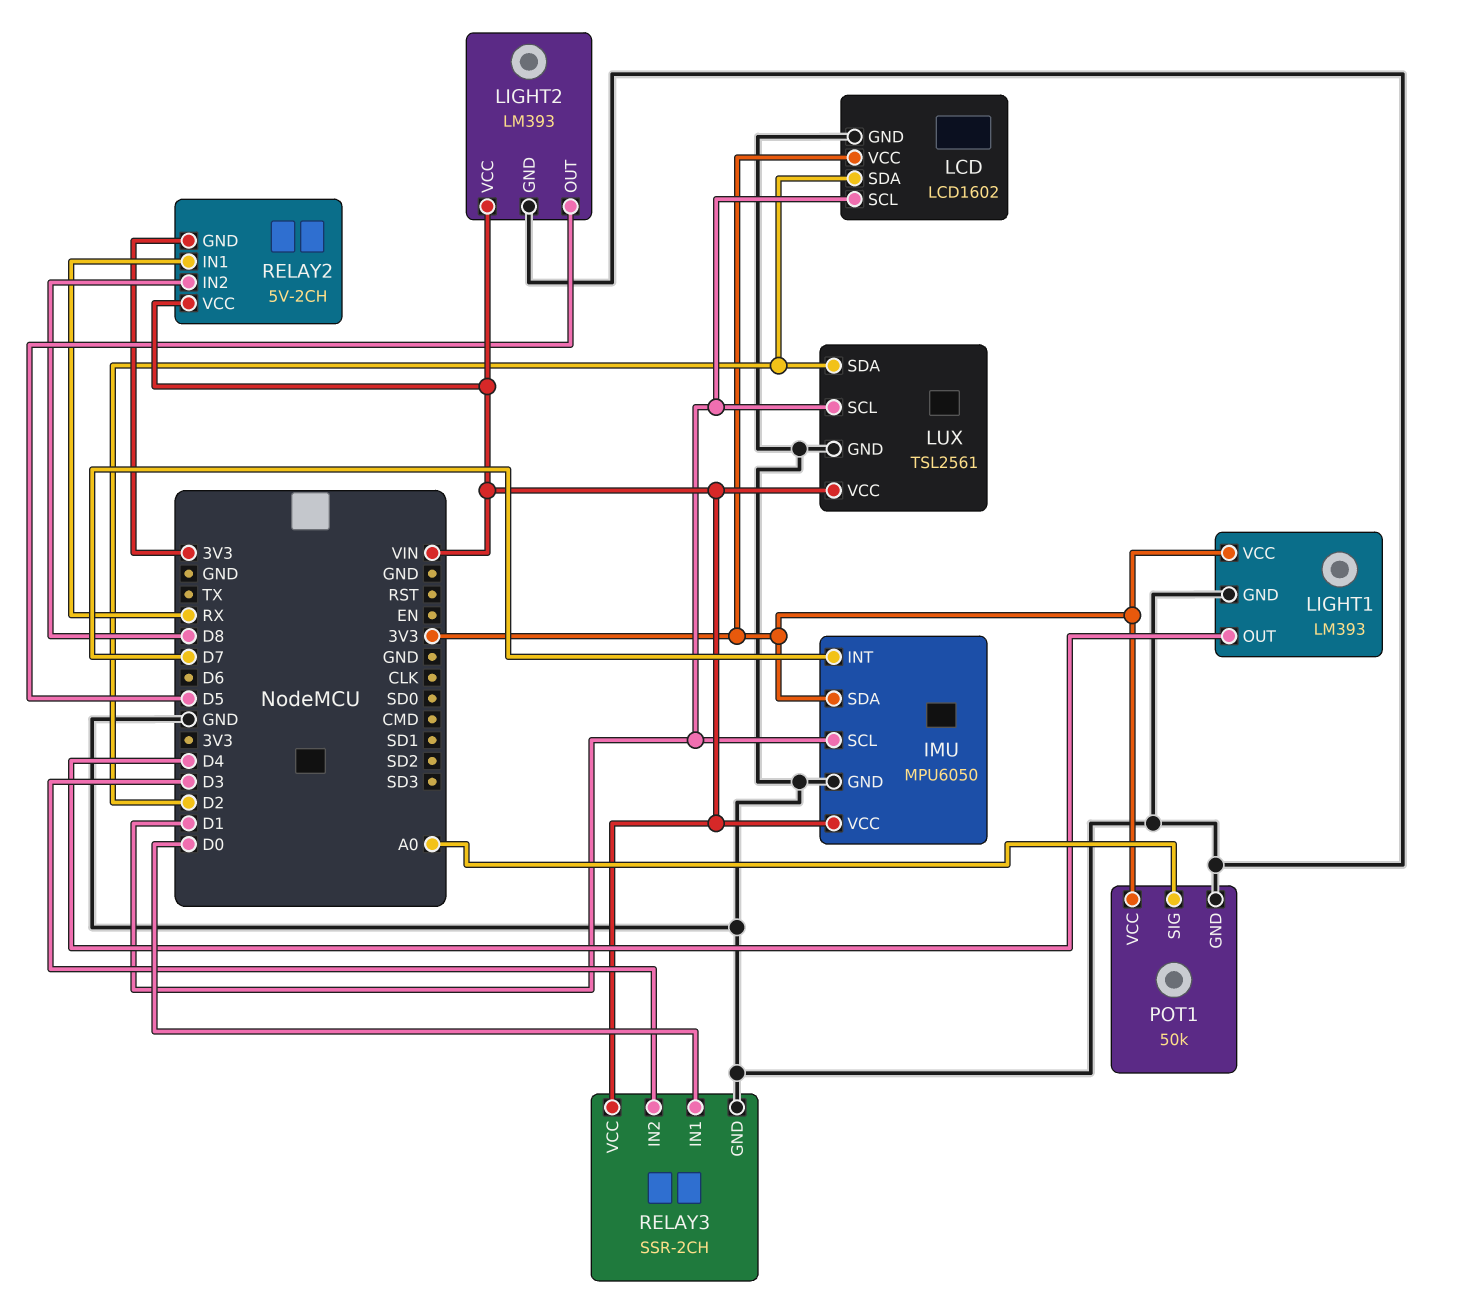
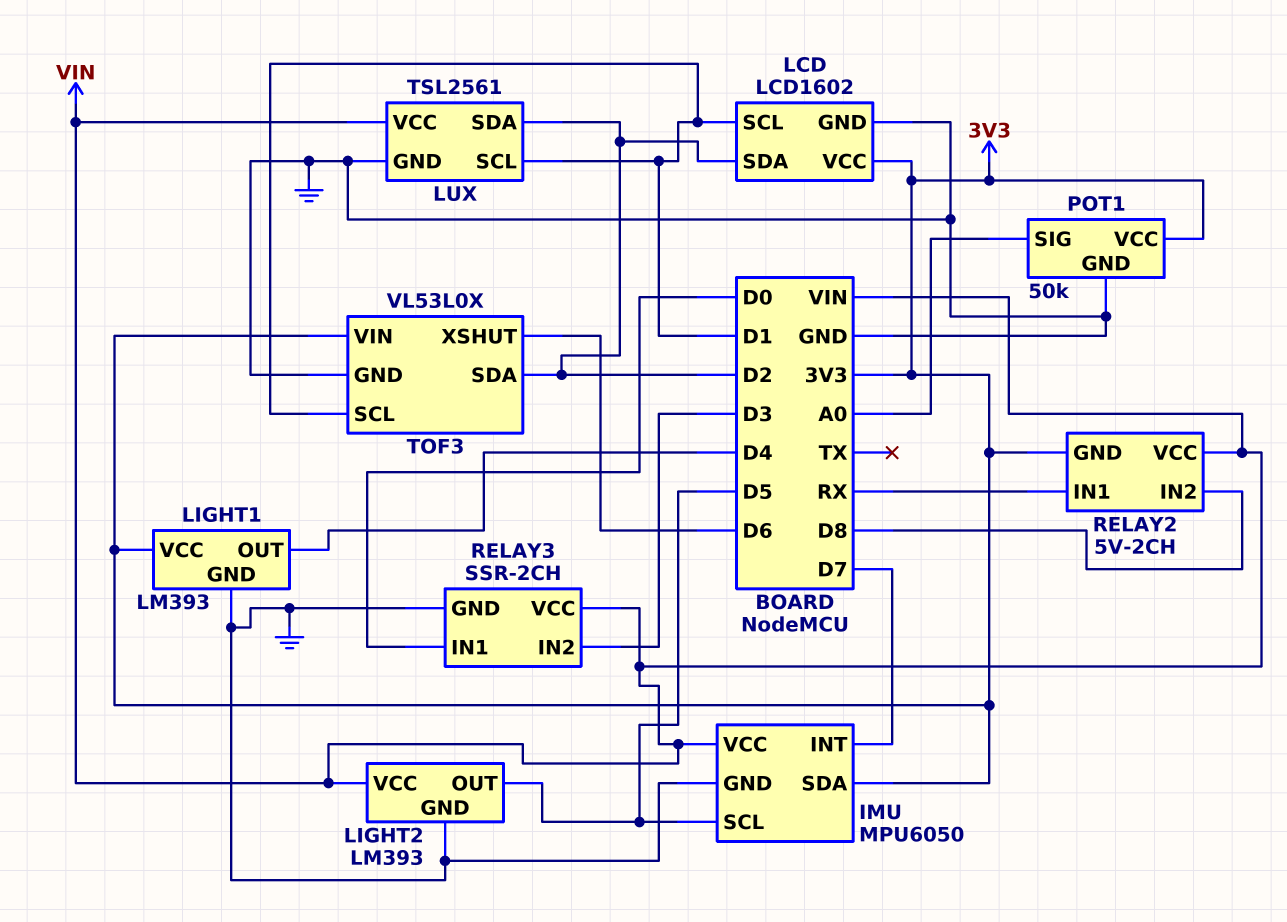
IMU pin SCL: D1 -> D5
TOF3: none -> VL53L0X
TOF3 pin GND: none -> GND
TOF3 pin SCL: none -> D1
TOF3 pin SDA: none -> D2
TOF3 pin VIN: none -> 3V3
TOF3 pin XSHUT: none -> D6

